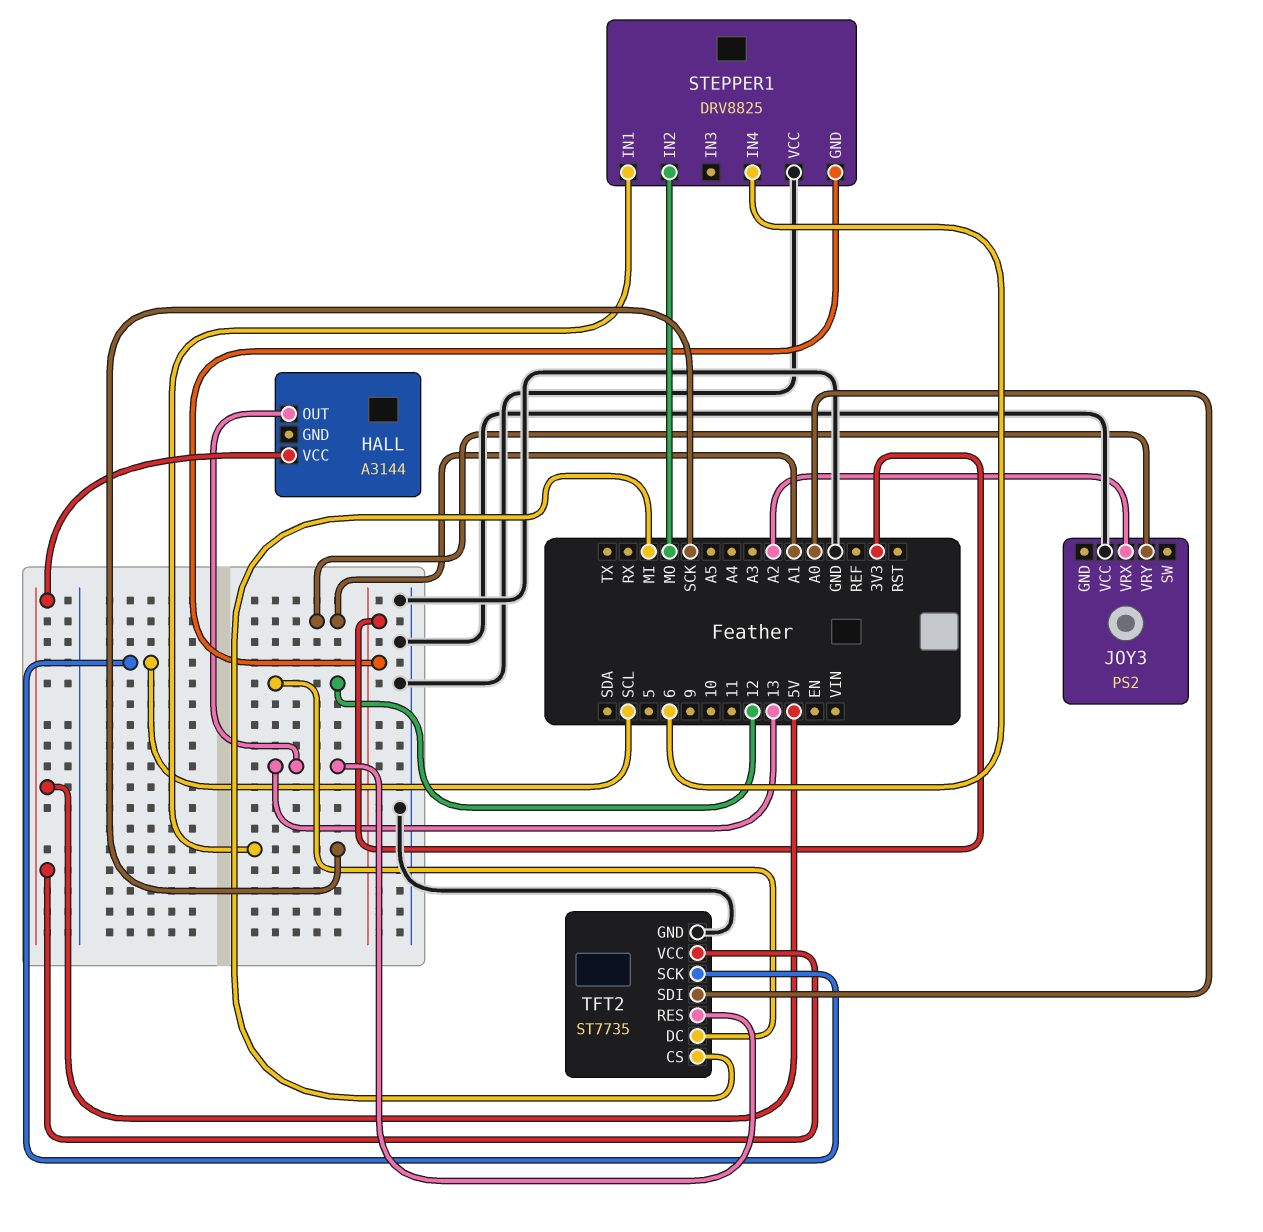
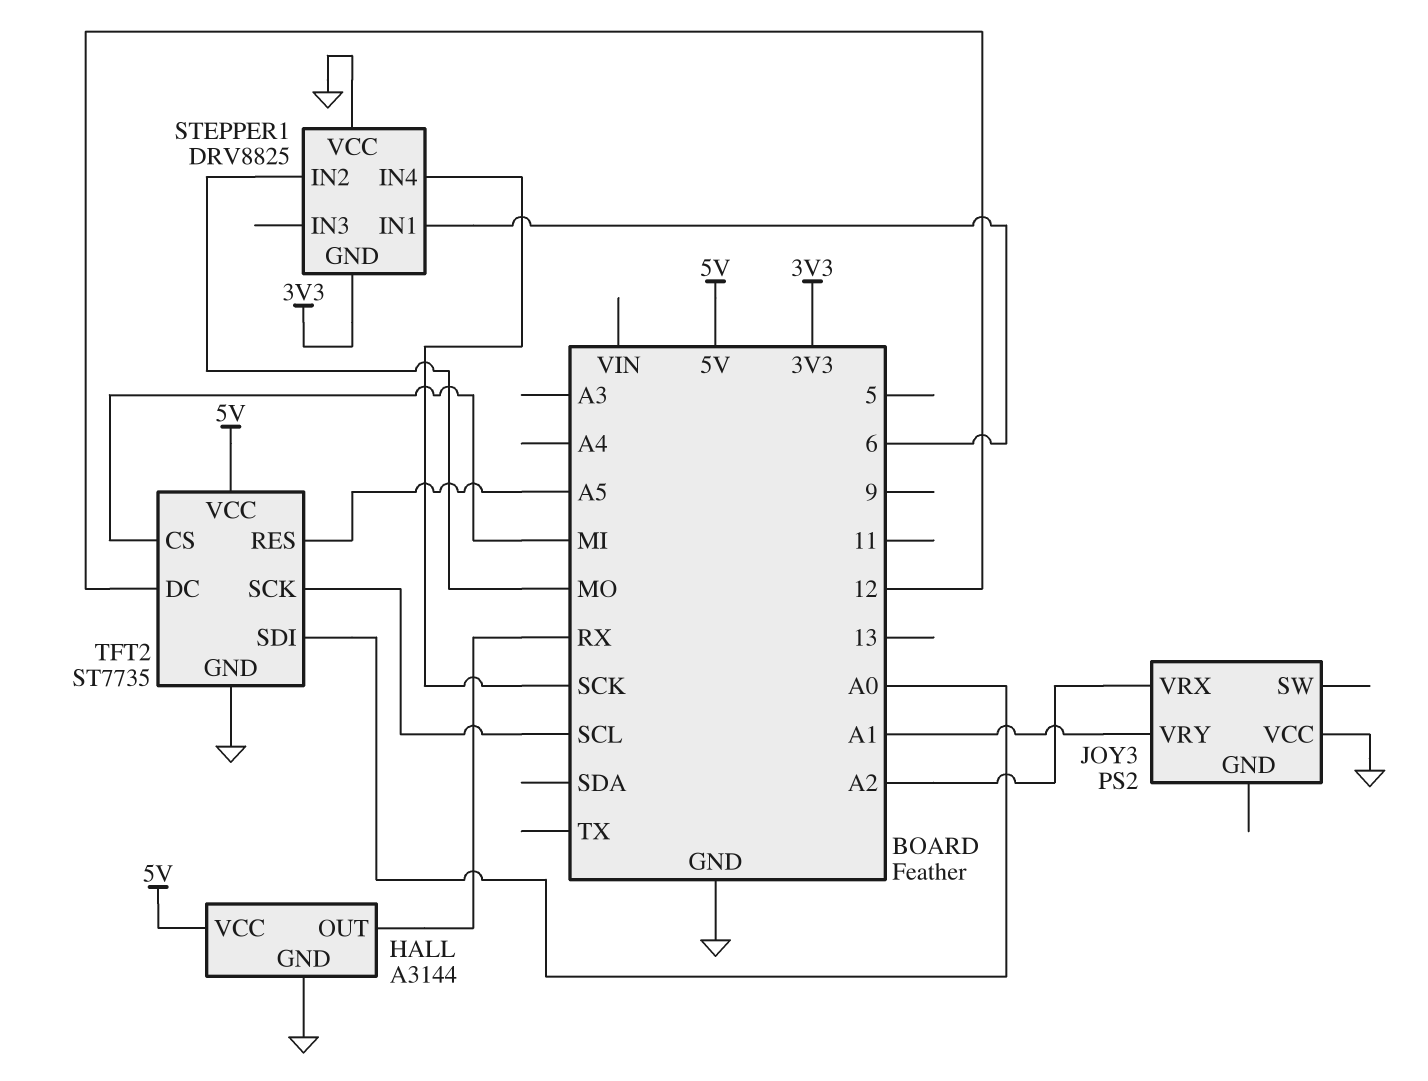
HALL pin GND: none -> GND
HALL pin OUT: 13 -> RX
STEPPER1 pin IN1: SCK -> 6
STEPPER1 pin IN4: 6 -> SCK
TFT2 pin RES: 13 -> A5

